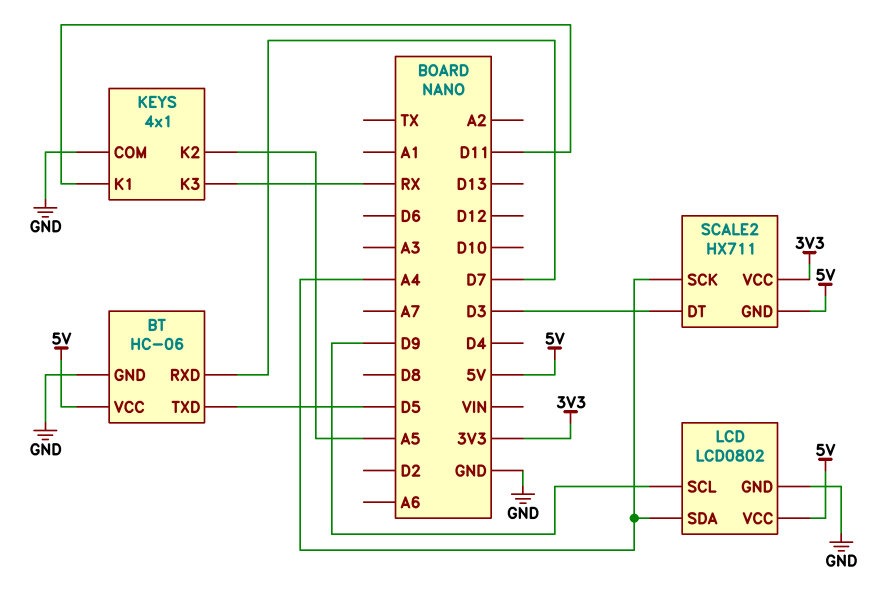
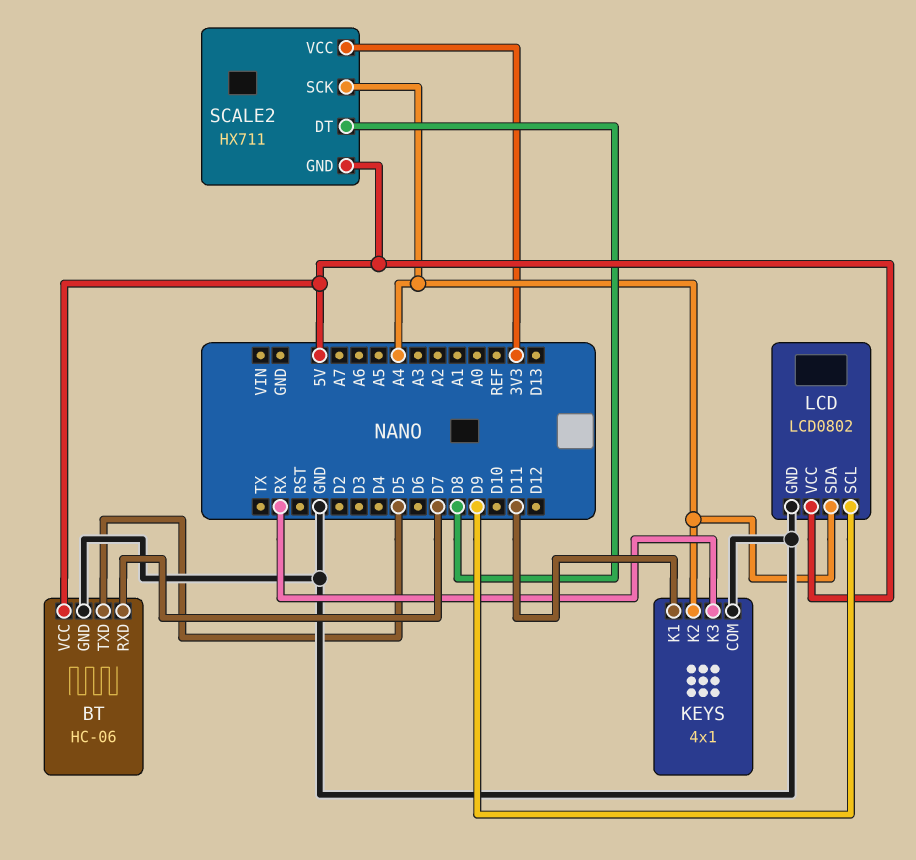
KEYS pin K2: A5 -> A4
SCALE2 pin DT: D3 -> D8

